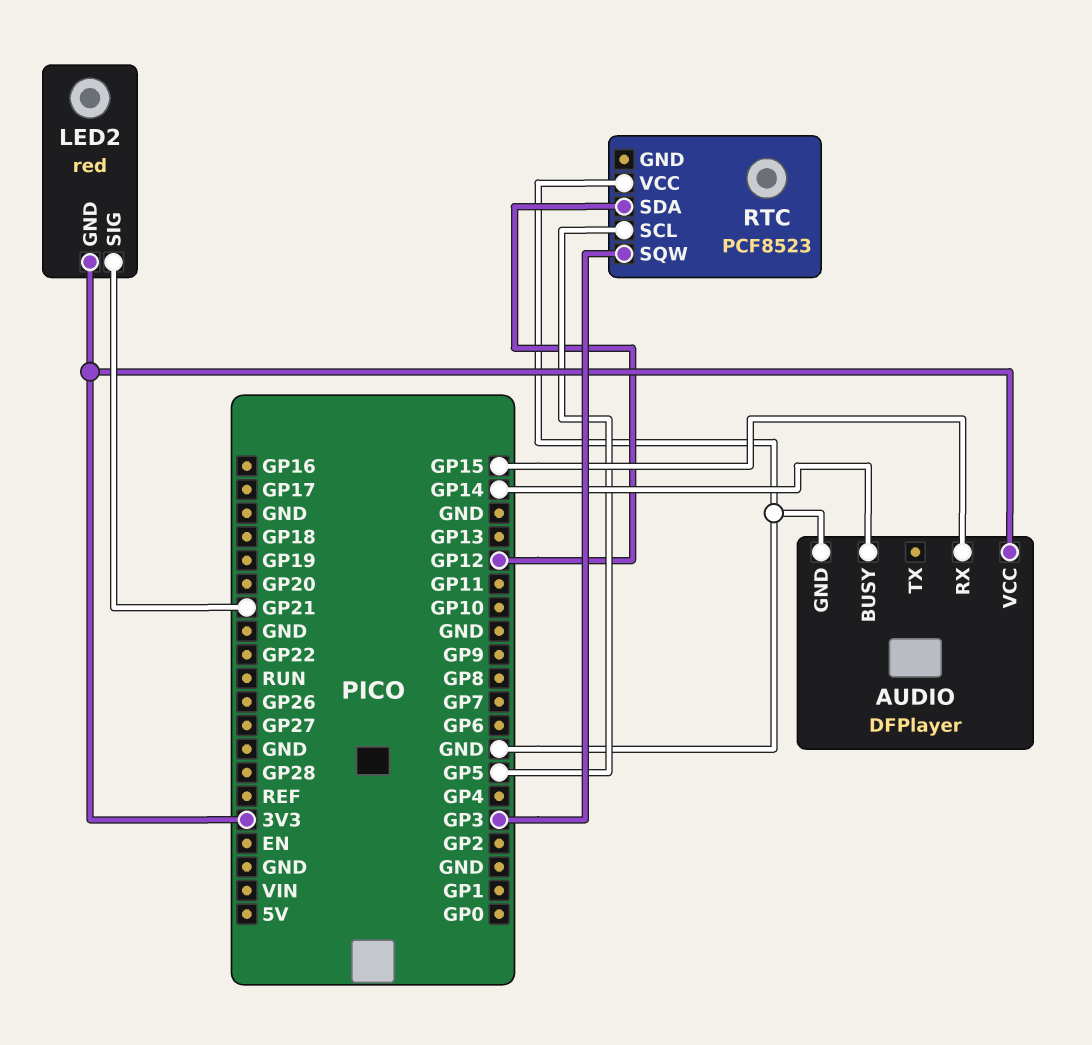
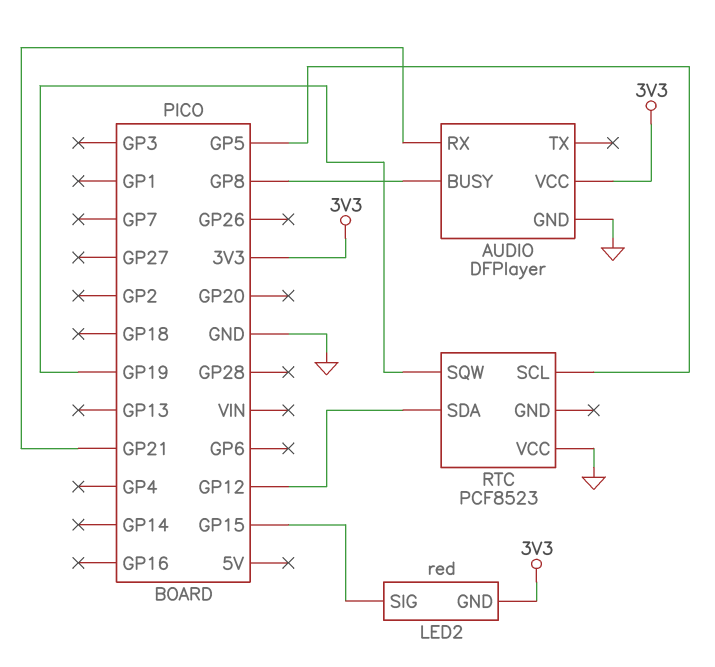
AUDIO pin BUSY: GP14 -> GP8
AUDIO pin RX: GP15 -> GP21
LED2 pin SIG: GP21 -> GP15
RTC pin SQW: GP3 -> GP19

